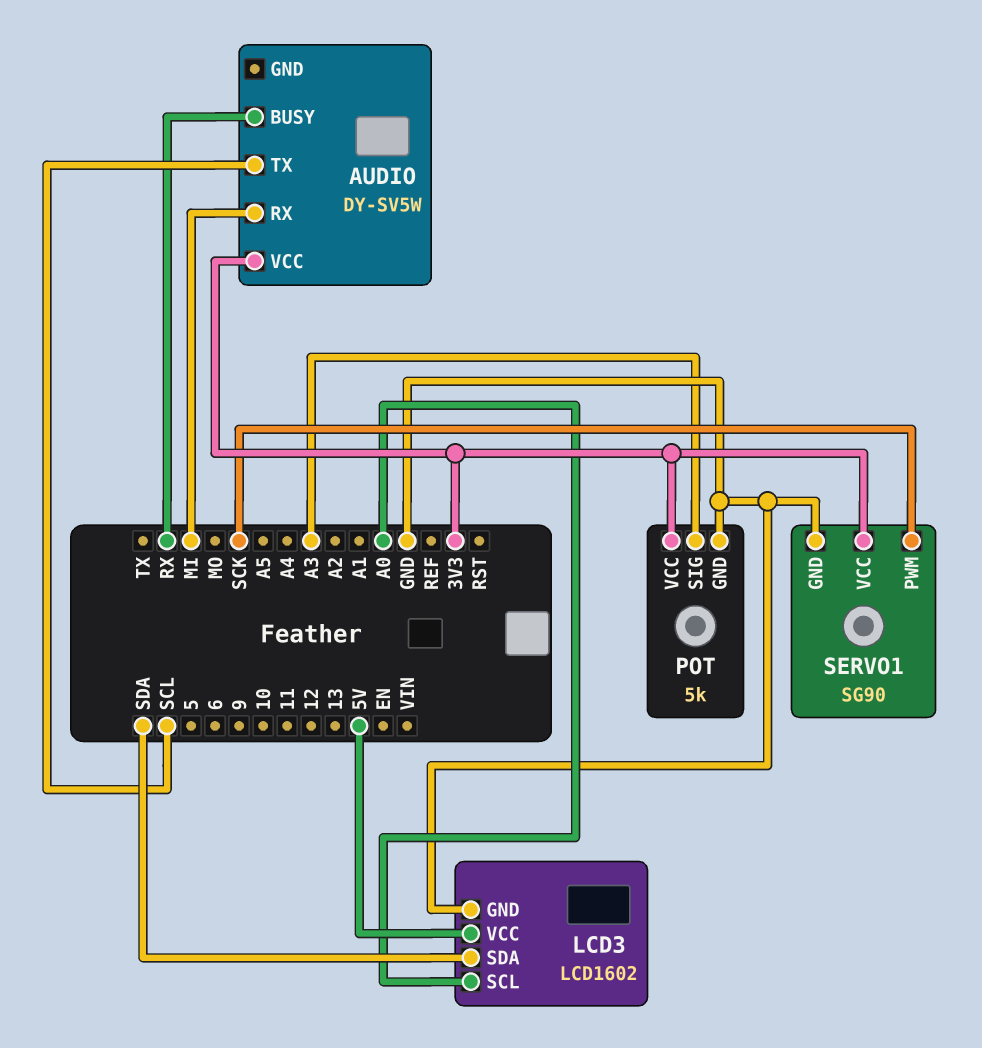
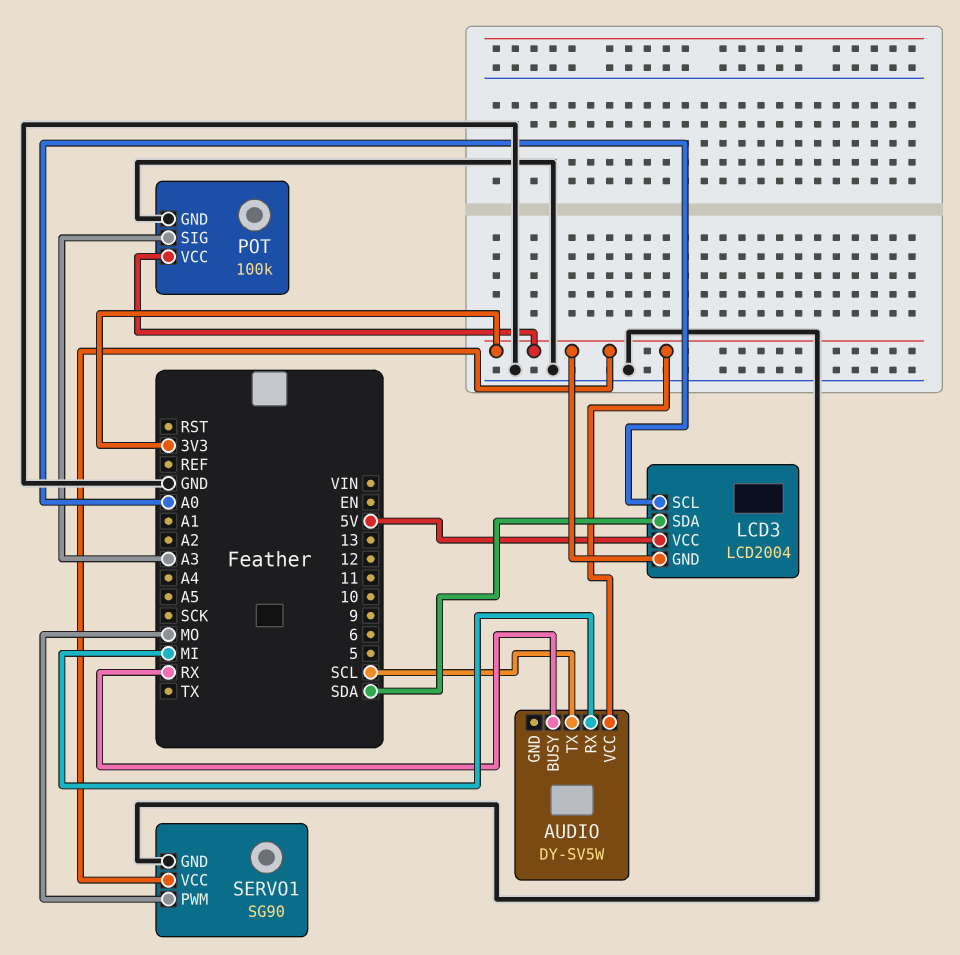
LCD3: LCD1602 -> LCD2004
LCD3 pin GND: GND -> 3V3
POT: 5k -> 100k
SERVO1 pin PWM: SCK -> MO

